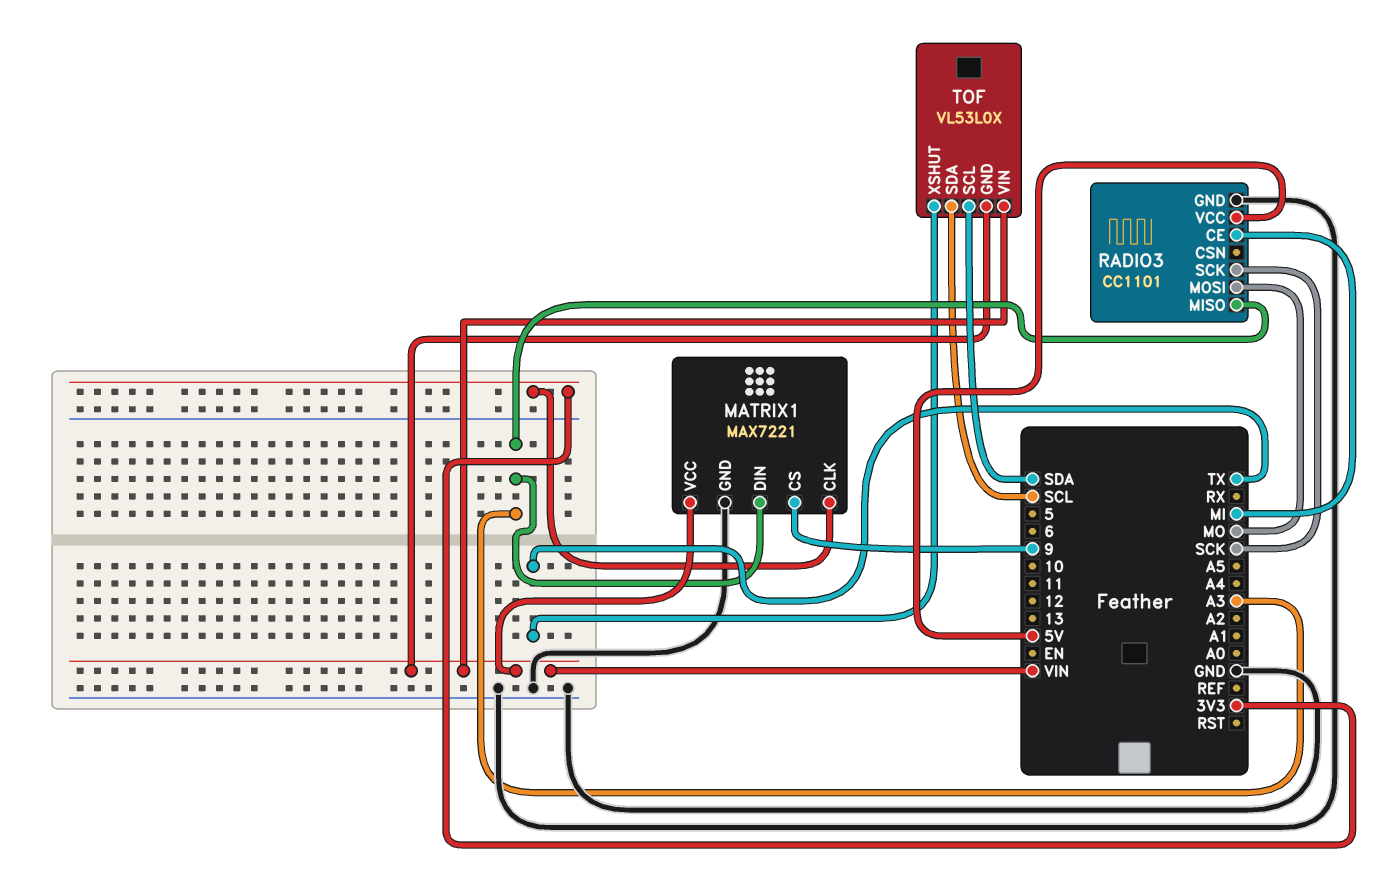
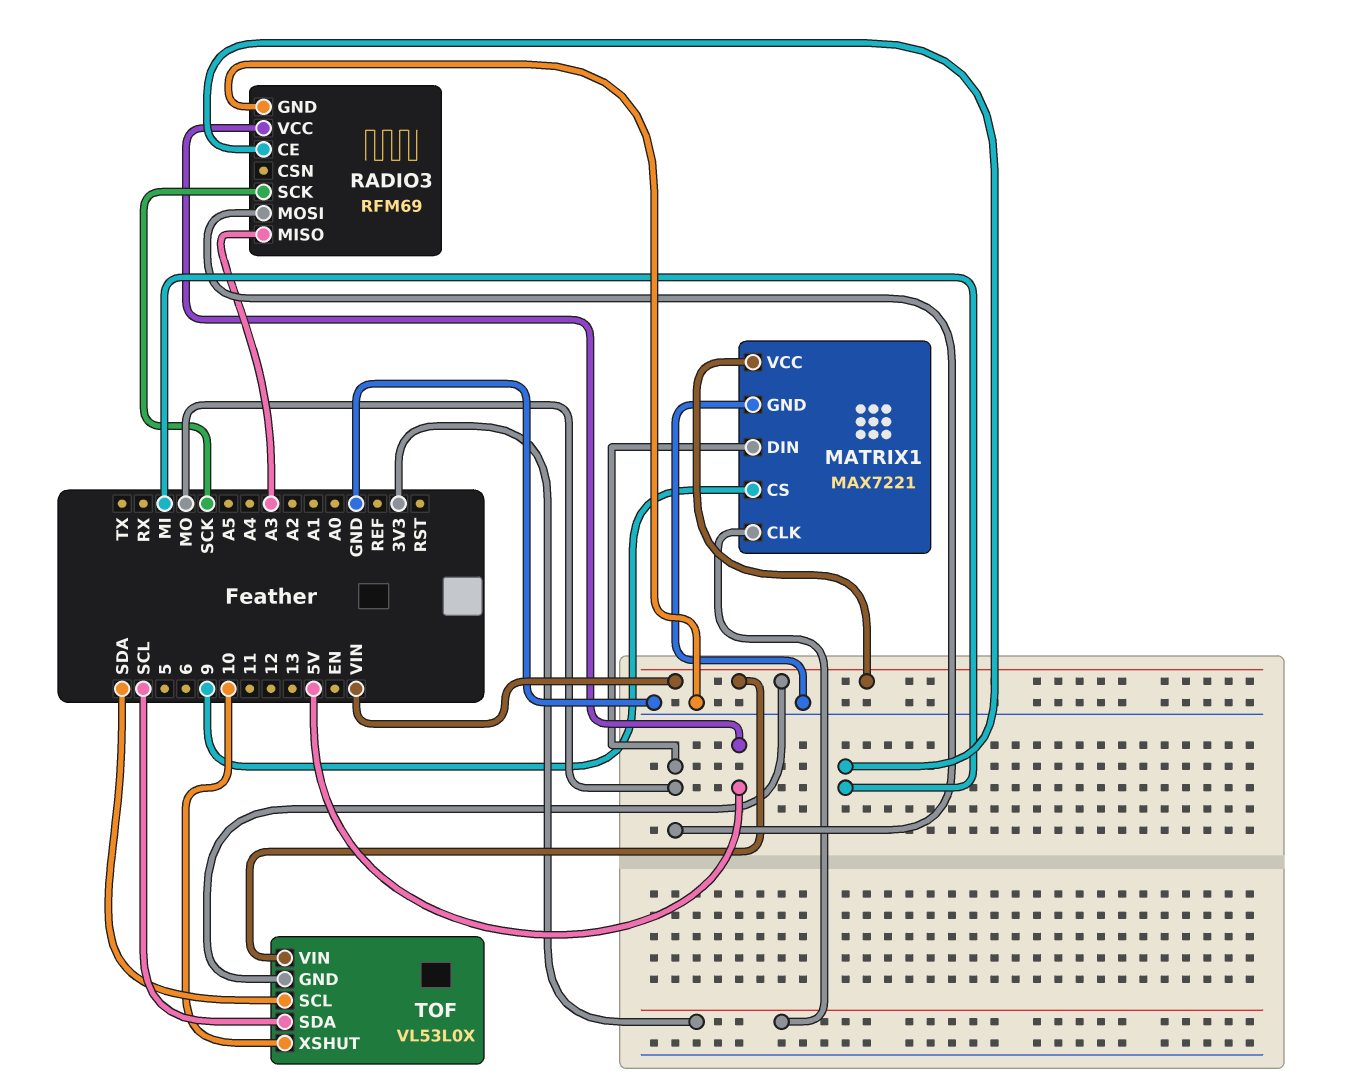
MATRIX1 pin DIN: A3 -> MO
RADIO3: CC1101 -> RFM69
TOF pin XSHUT: TX -> 10

